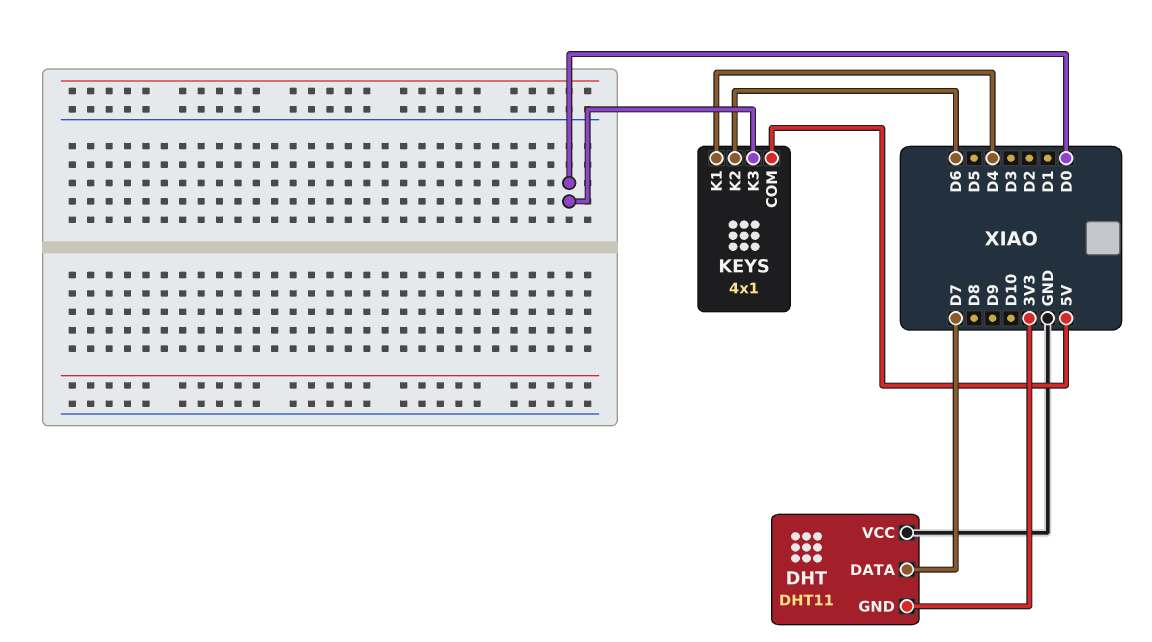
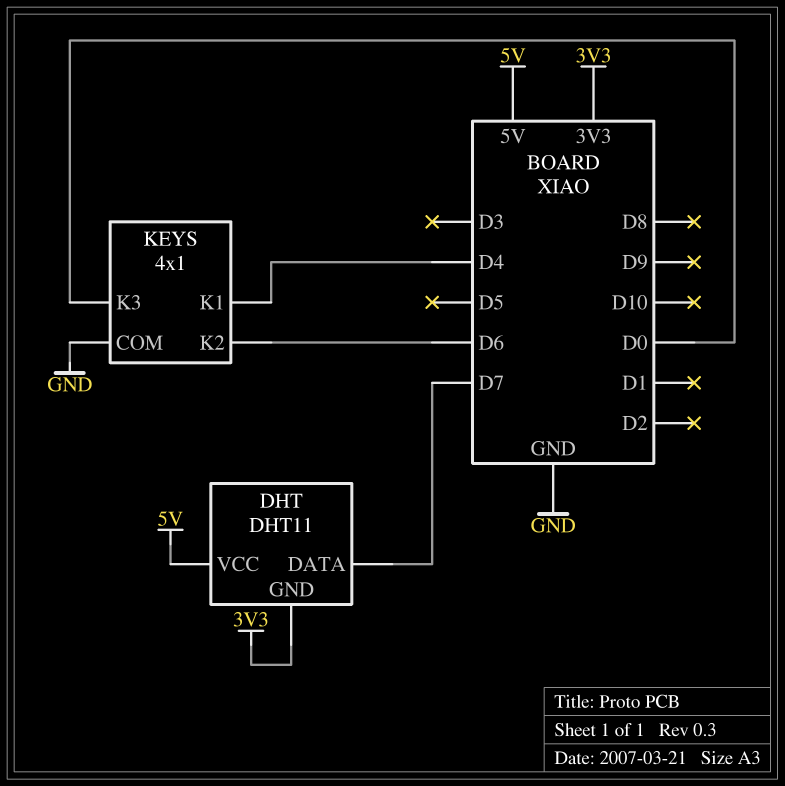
DHT pin VCC: GND -> 5V
KEYS pin COM: 5V -> GND

